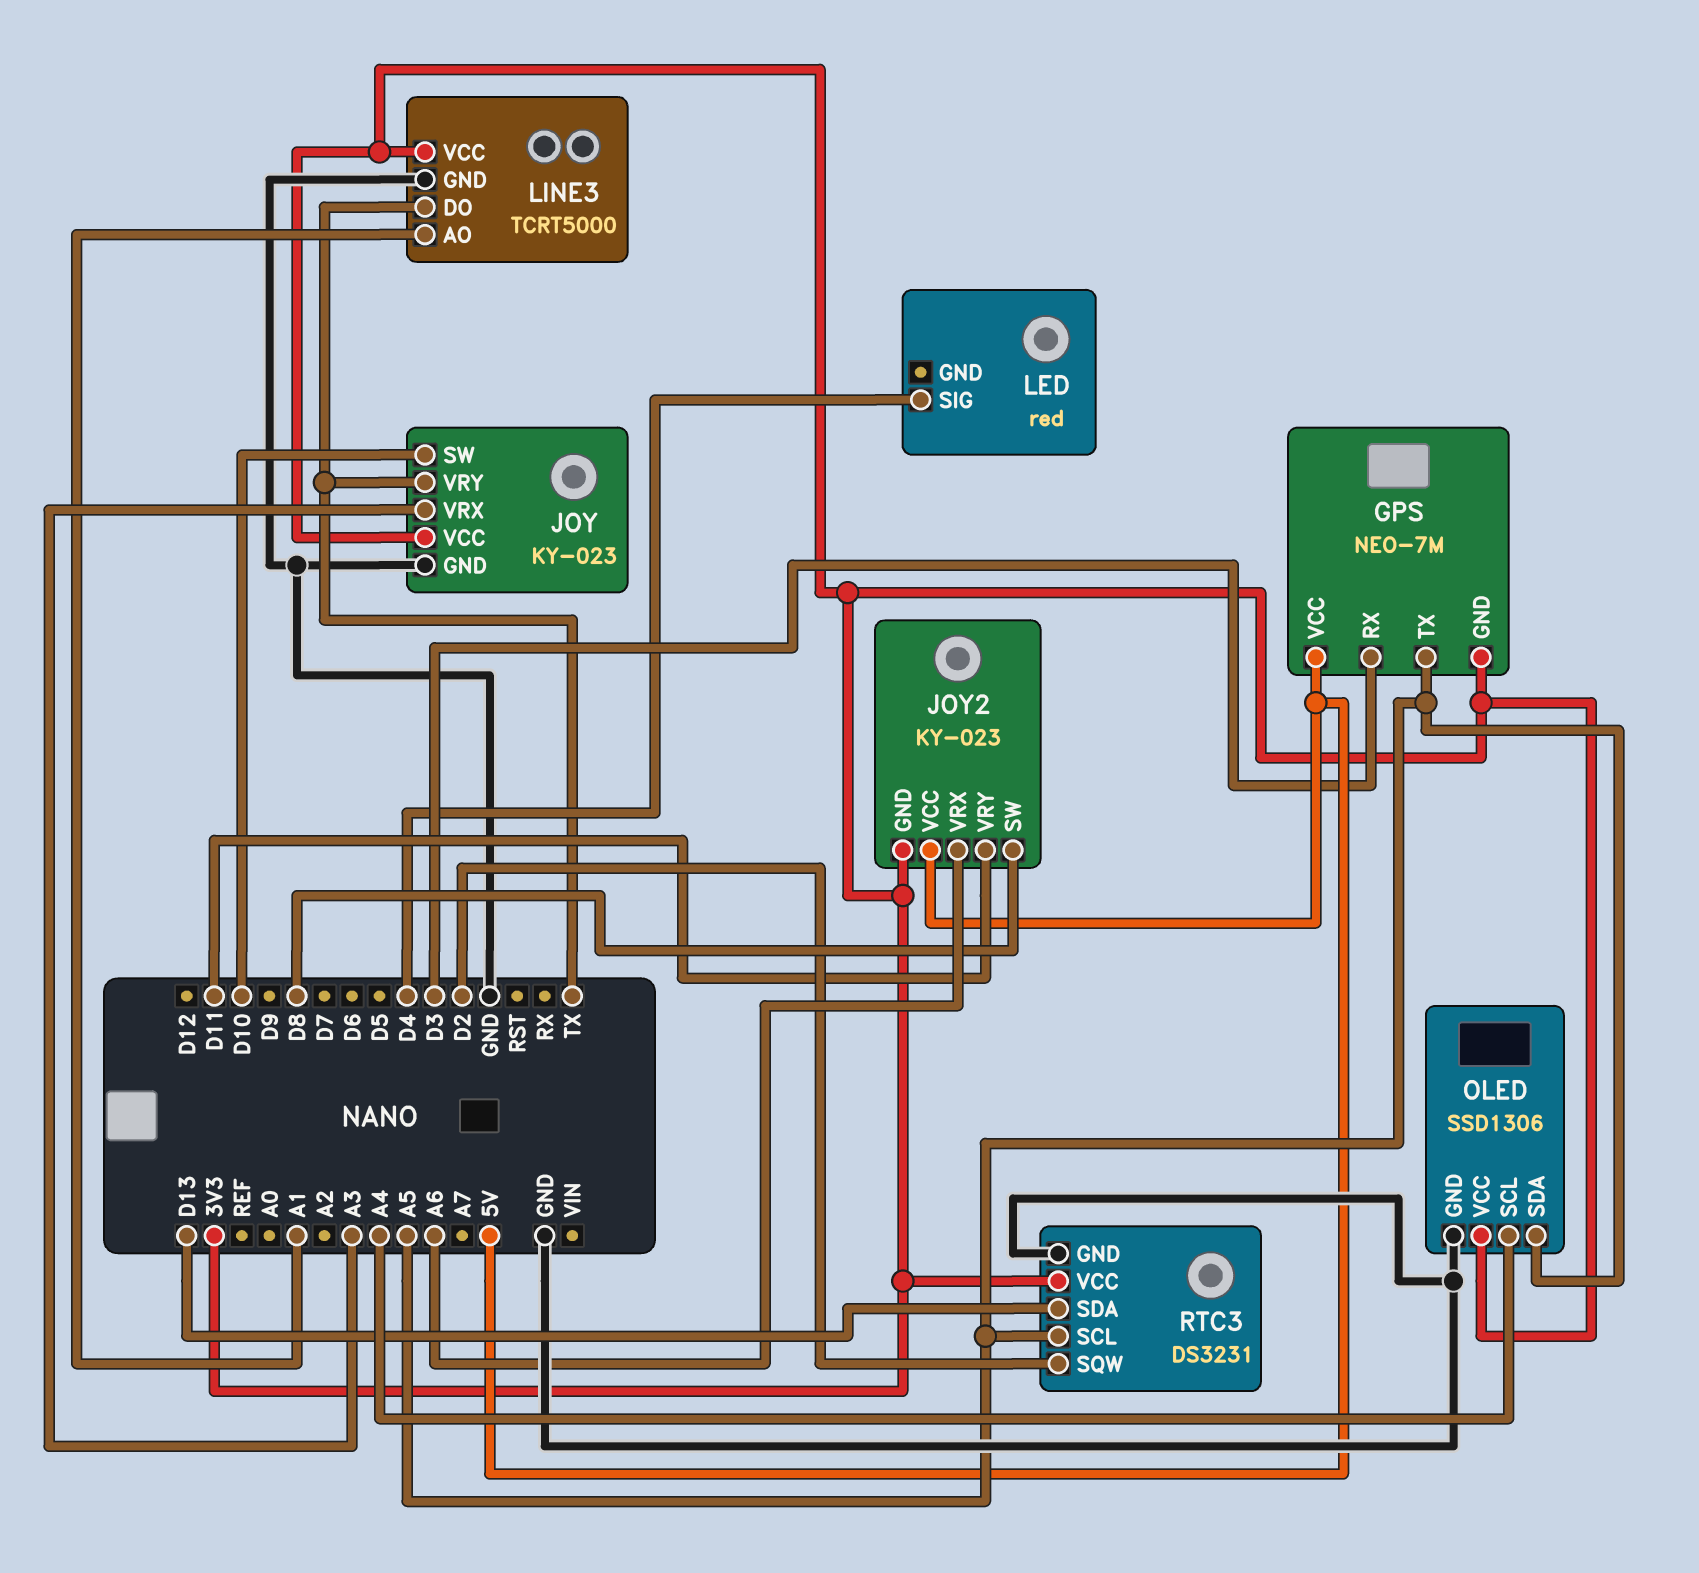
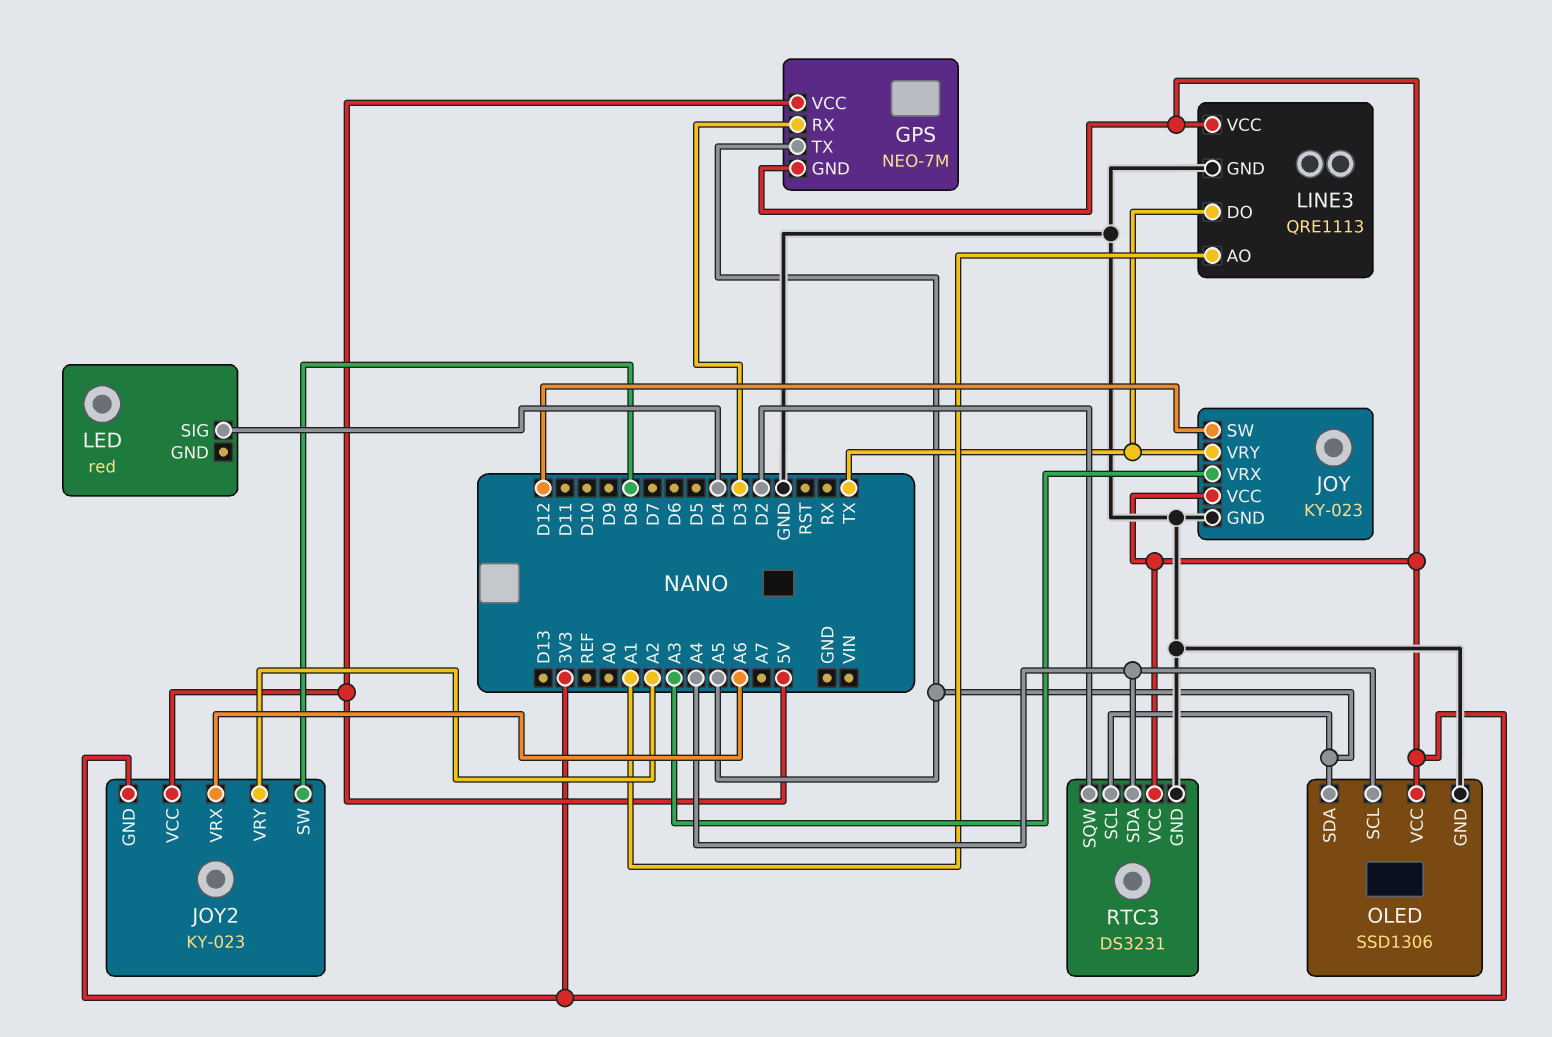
JOY pin SW: D10 -> D12
JOY2 pin VRY: D11 -> A2
LINE3: TCRT5000 -> QRE1113
RTC3 pin SDA: D13 -> A4

